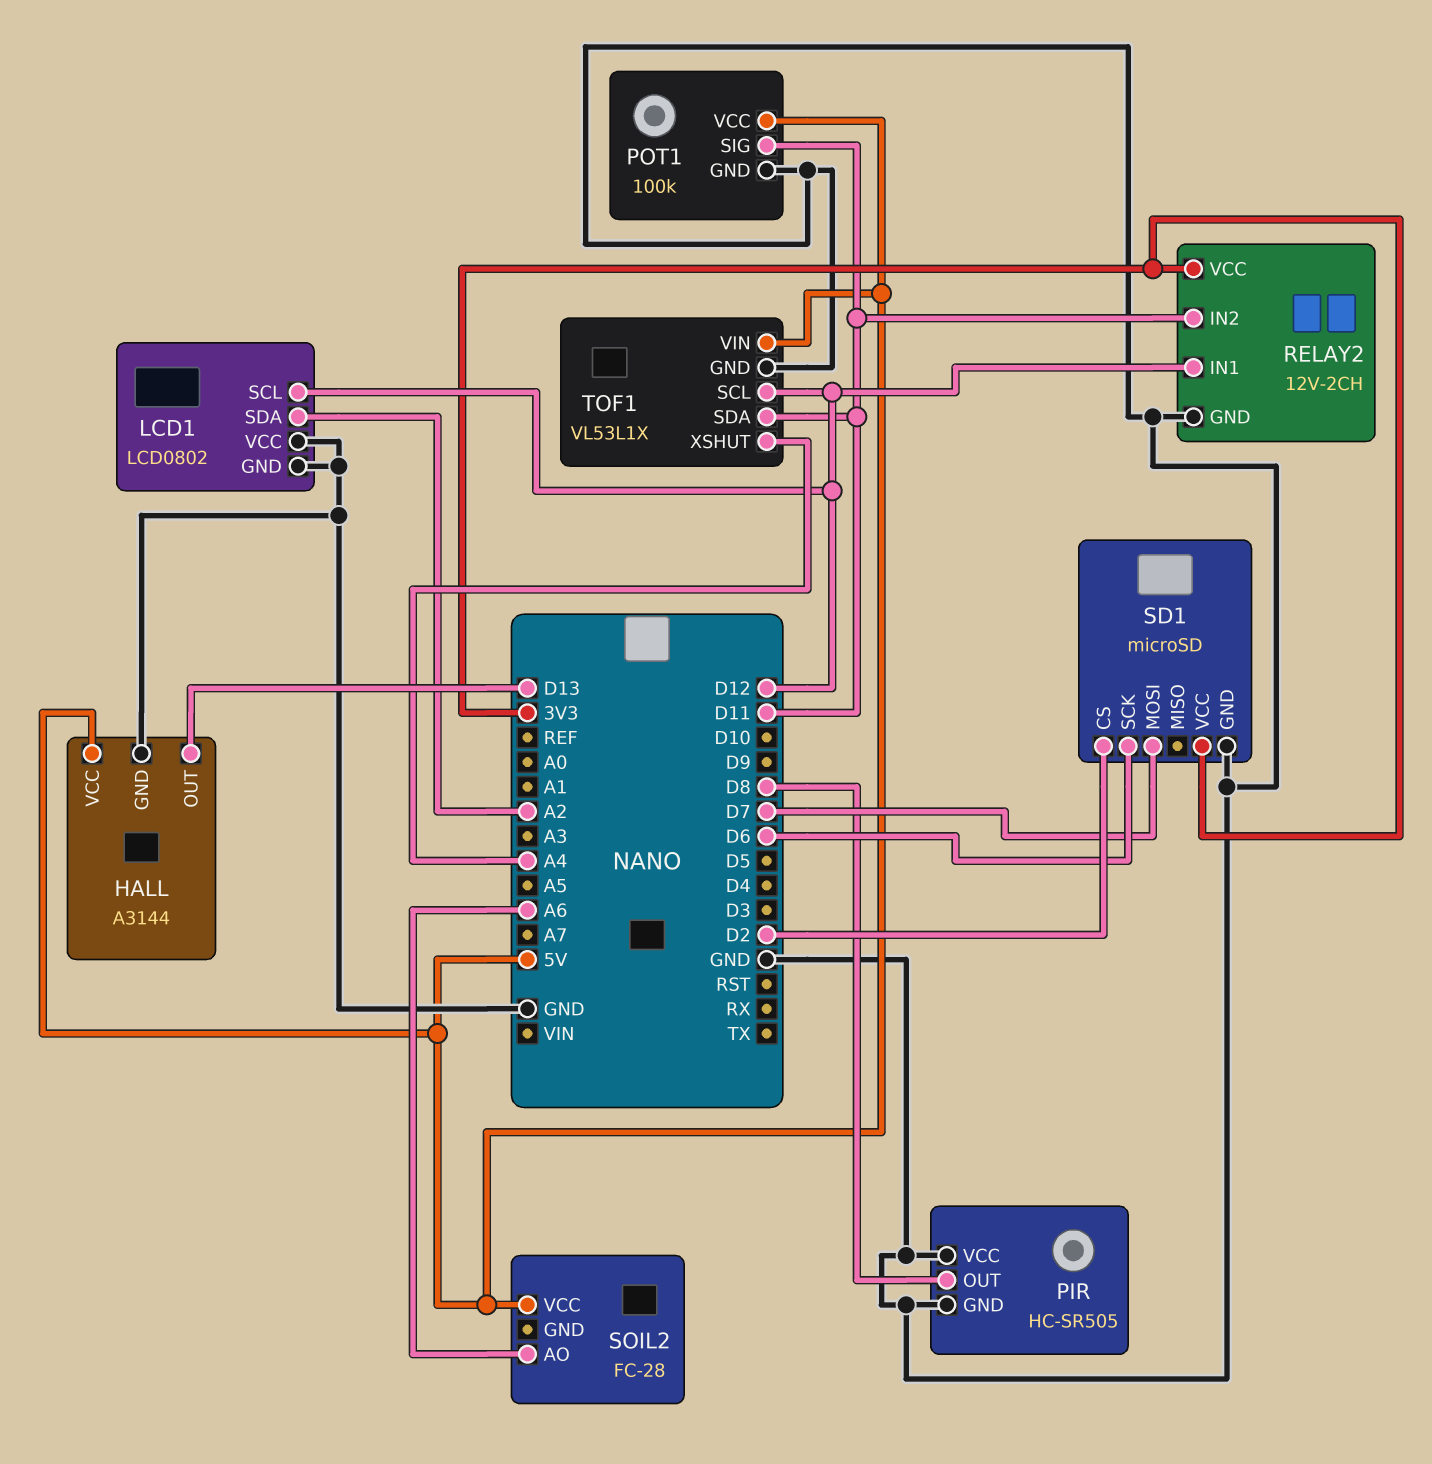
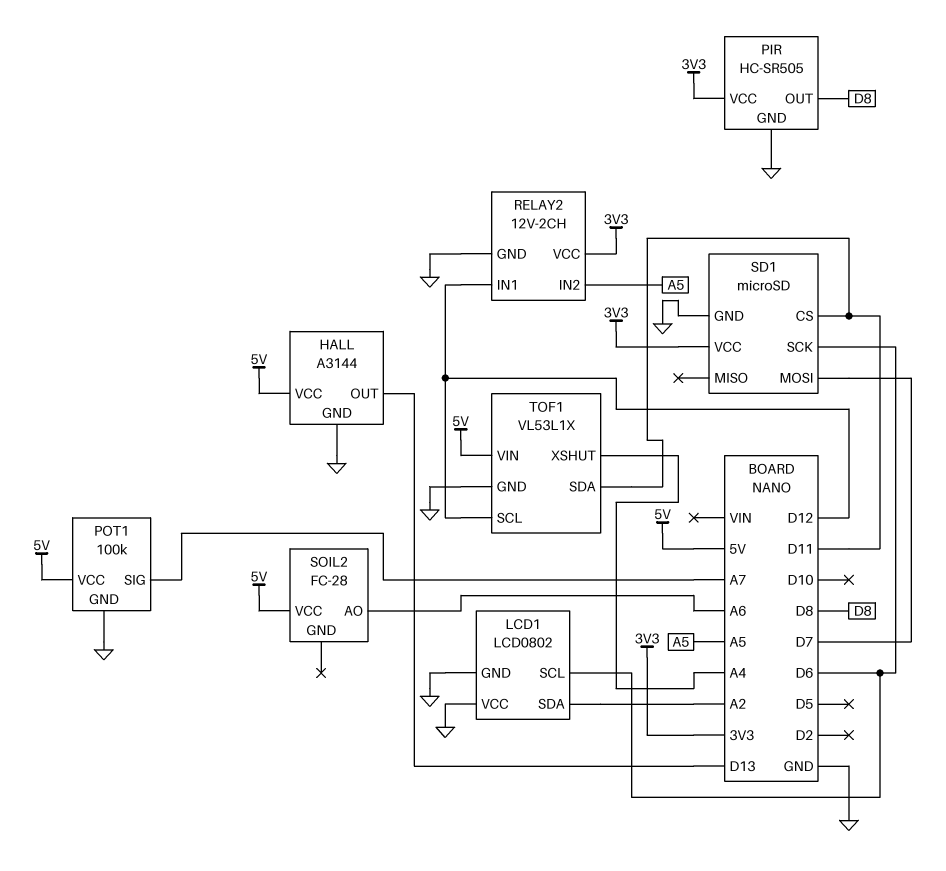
LCD1 pin SCL: D12 -> D6
PIR pin VCC: GND -> 3V3
POT1 pin SIG: D11 -> A7
RELAY2 pin IN2: D11 -> A5
SD1 pin CS: D2 -> D11

